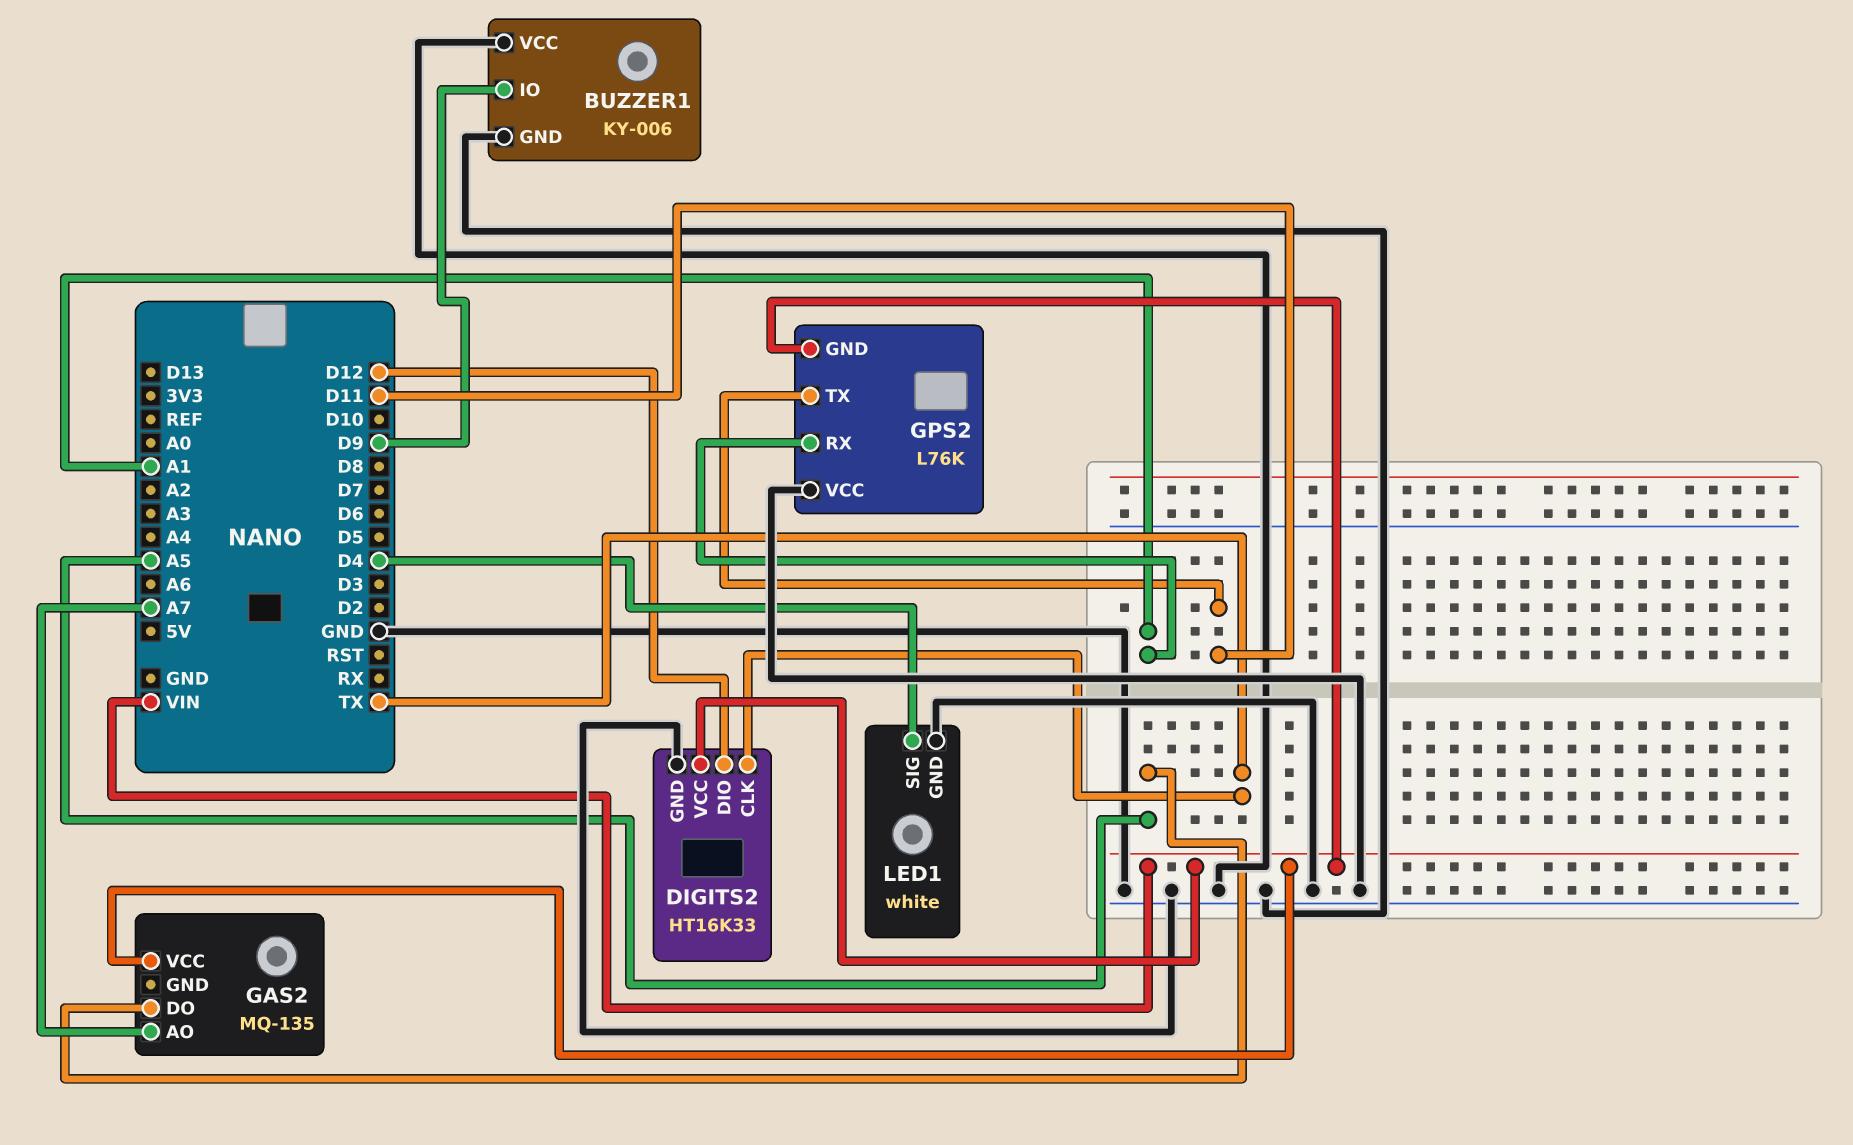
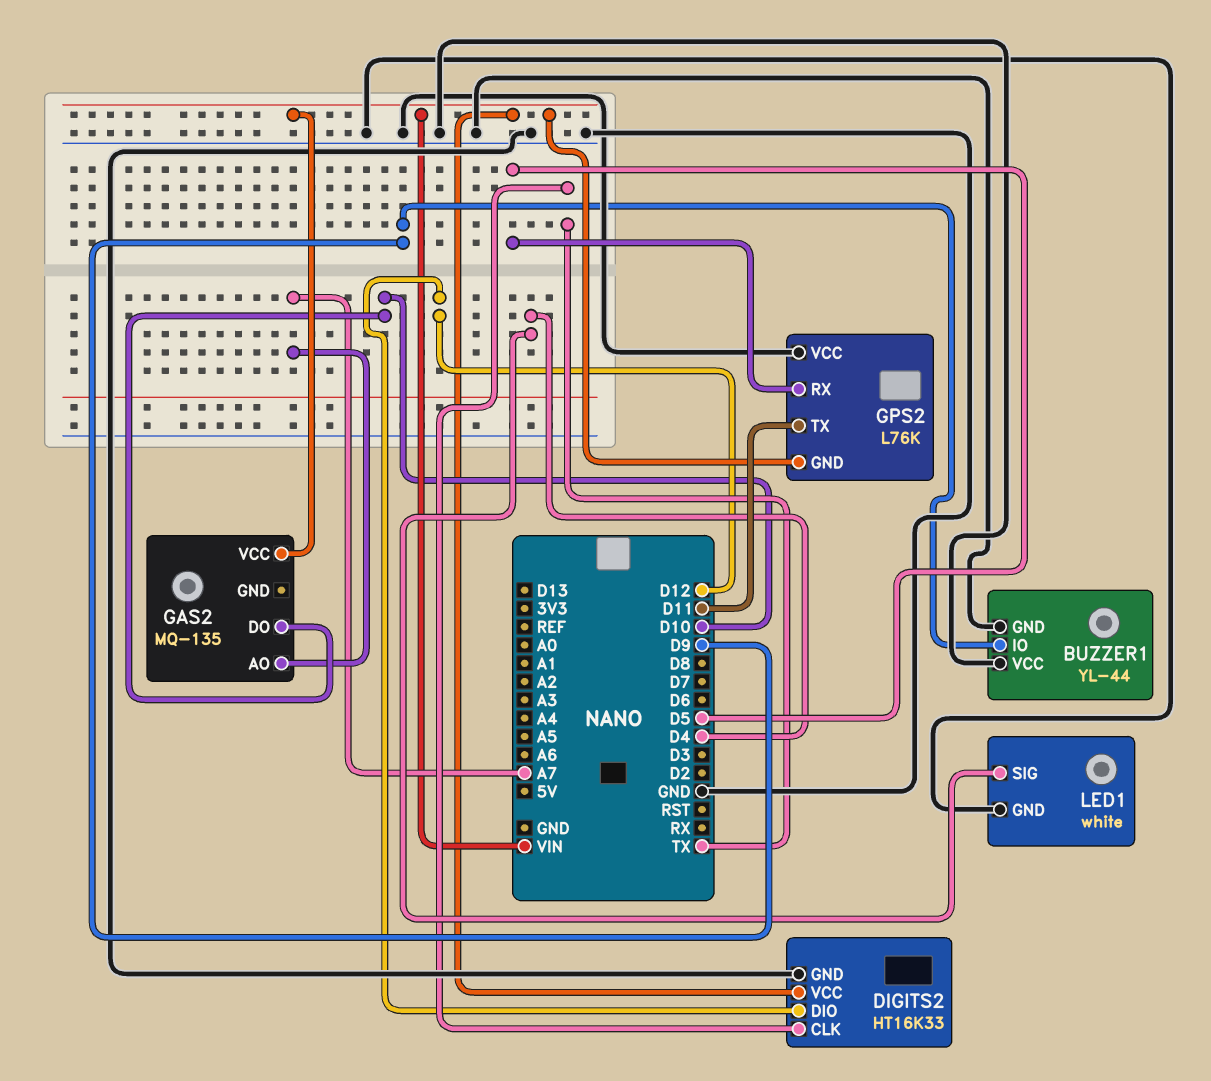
BUZZER1: KY-006 -> YL-44
GAS2 pin DO: A5 -> D10
GPS2 pin RX: A1 -> D5

